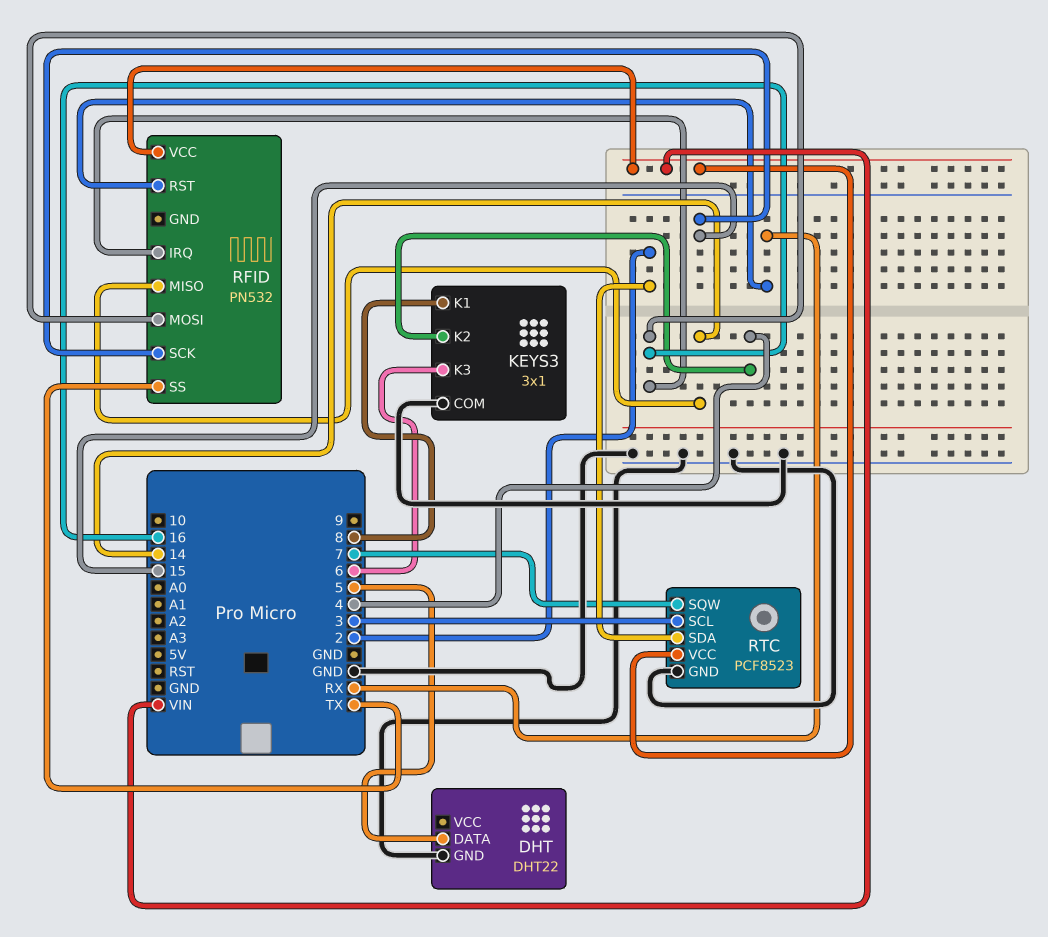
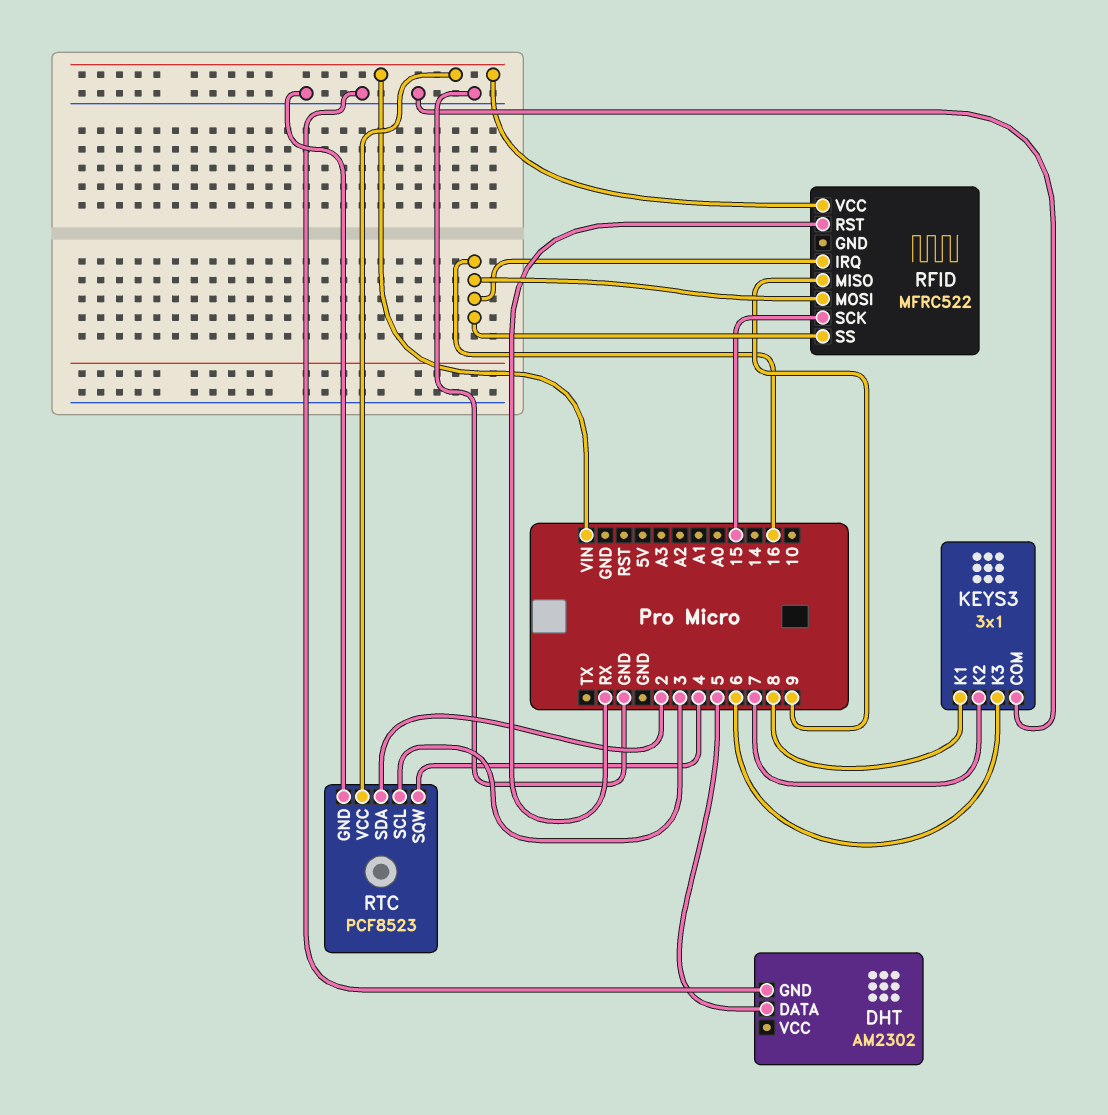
DHT: DHT22 -> AM2302
KEYS3 pin K2: 4 -> 7
RFID: PN532 -> MFRC522
RFID pin MISO: 14 -> 9
RFID pin SS: TX -> 16
RTC pin SQW: 7 -> 4

